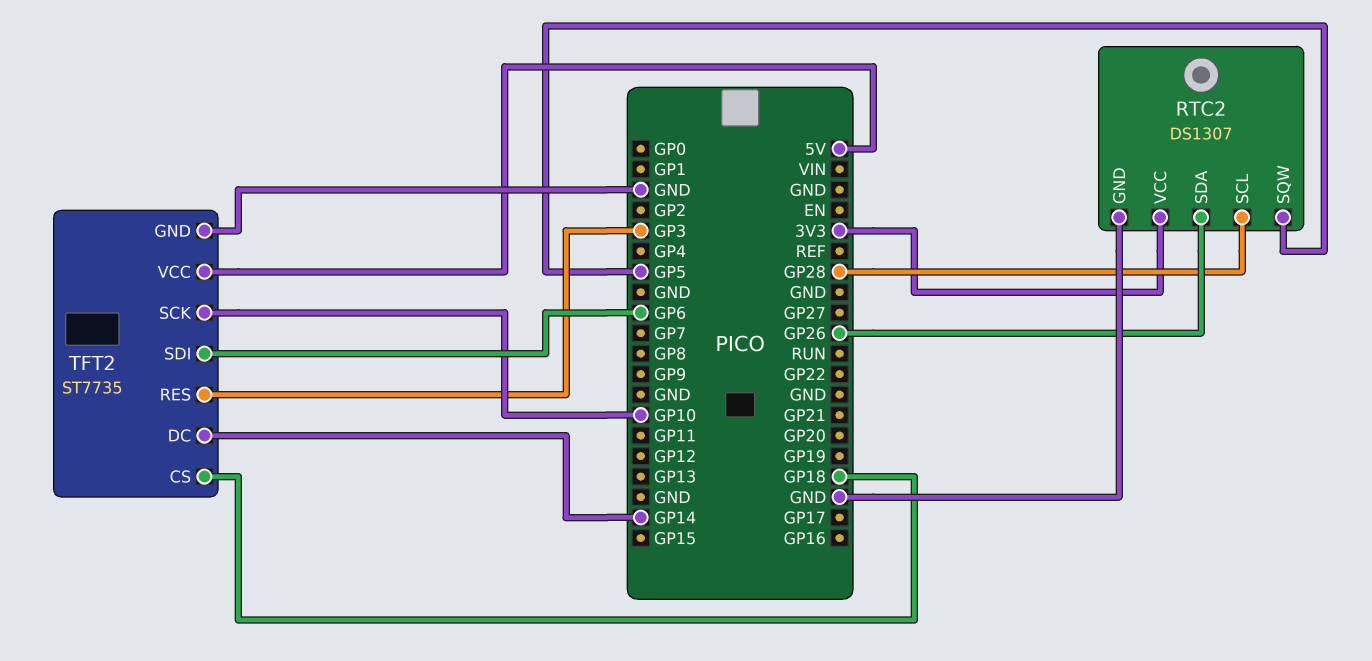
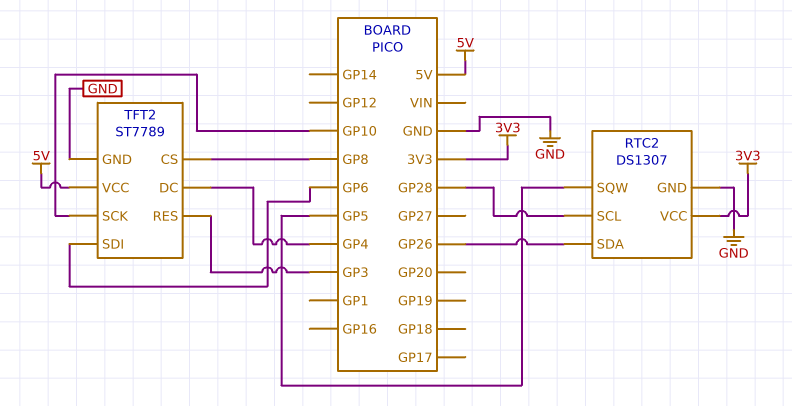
TFT2: ST7735 -> ST7789
TFT2 pin CS: GP18 -> GP8
TFT2 pin DC: GP14 -> GP4

